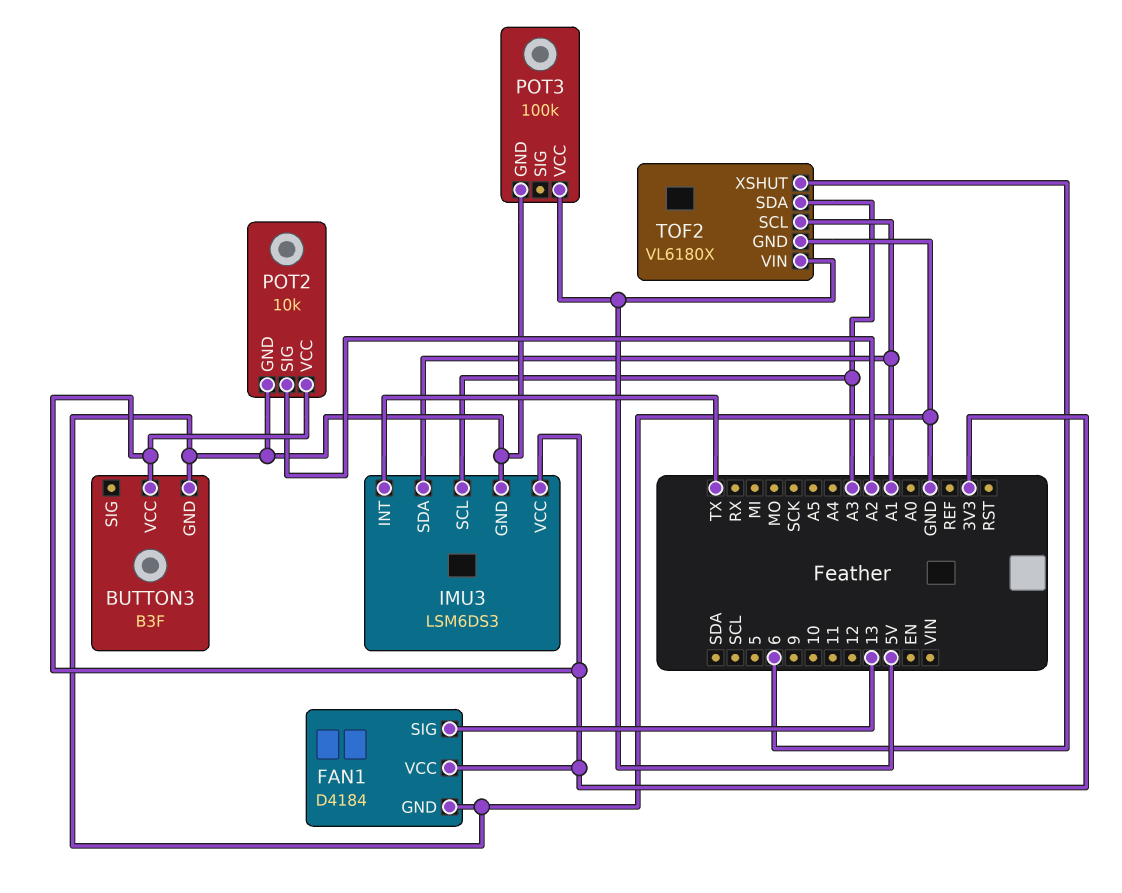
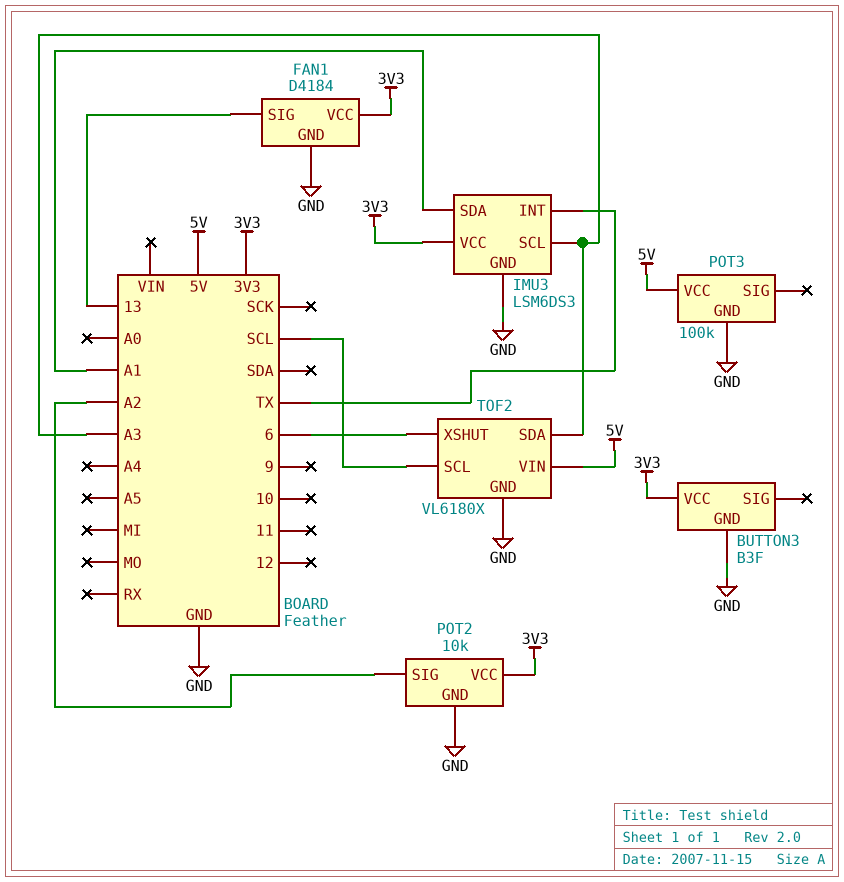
TOF2 pin SCL: A1 -> SCL

